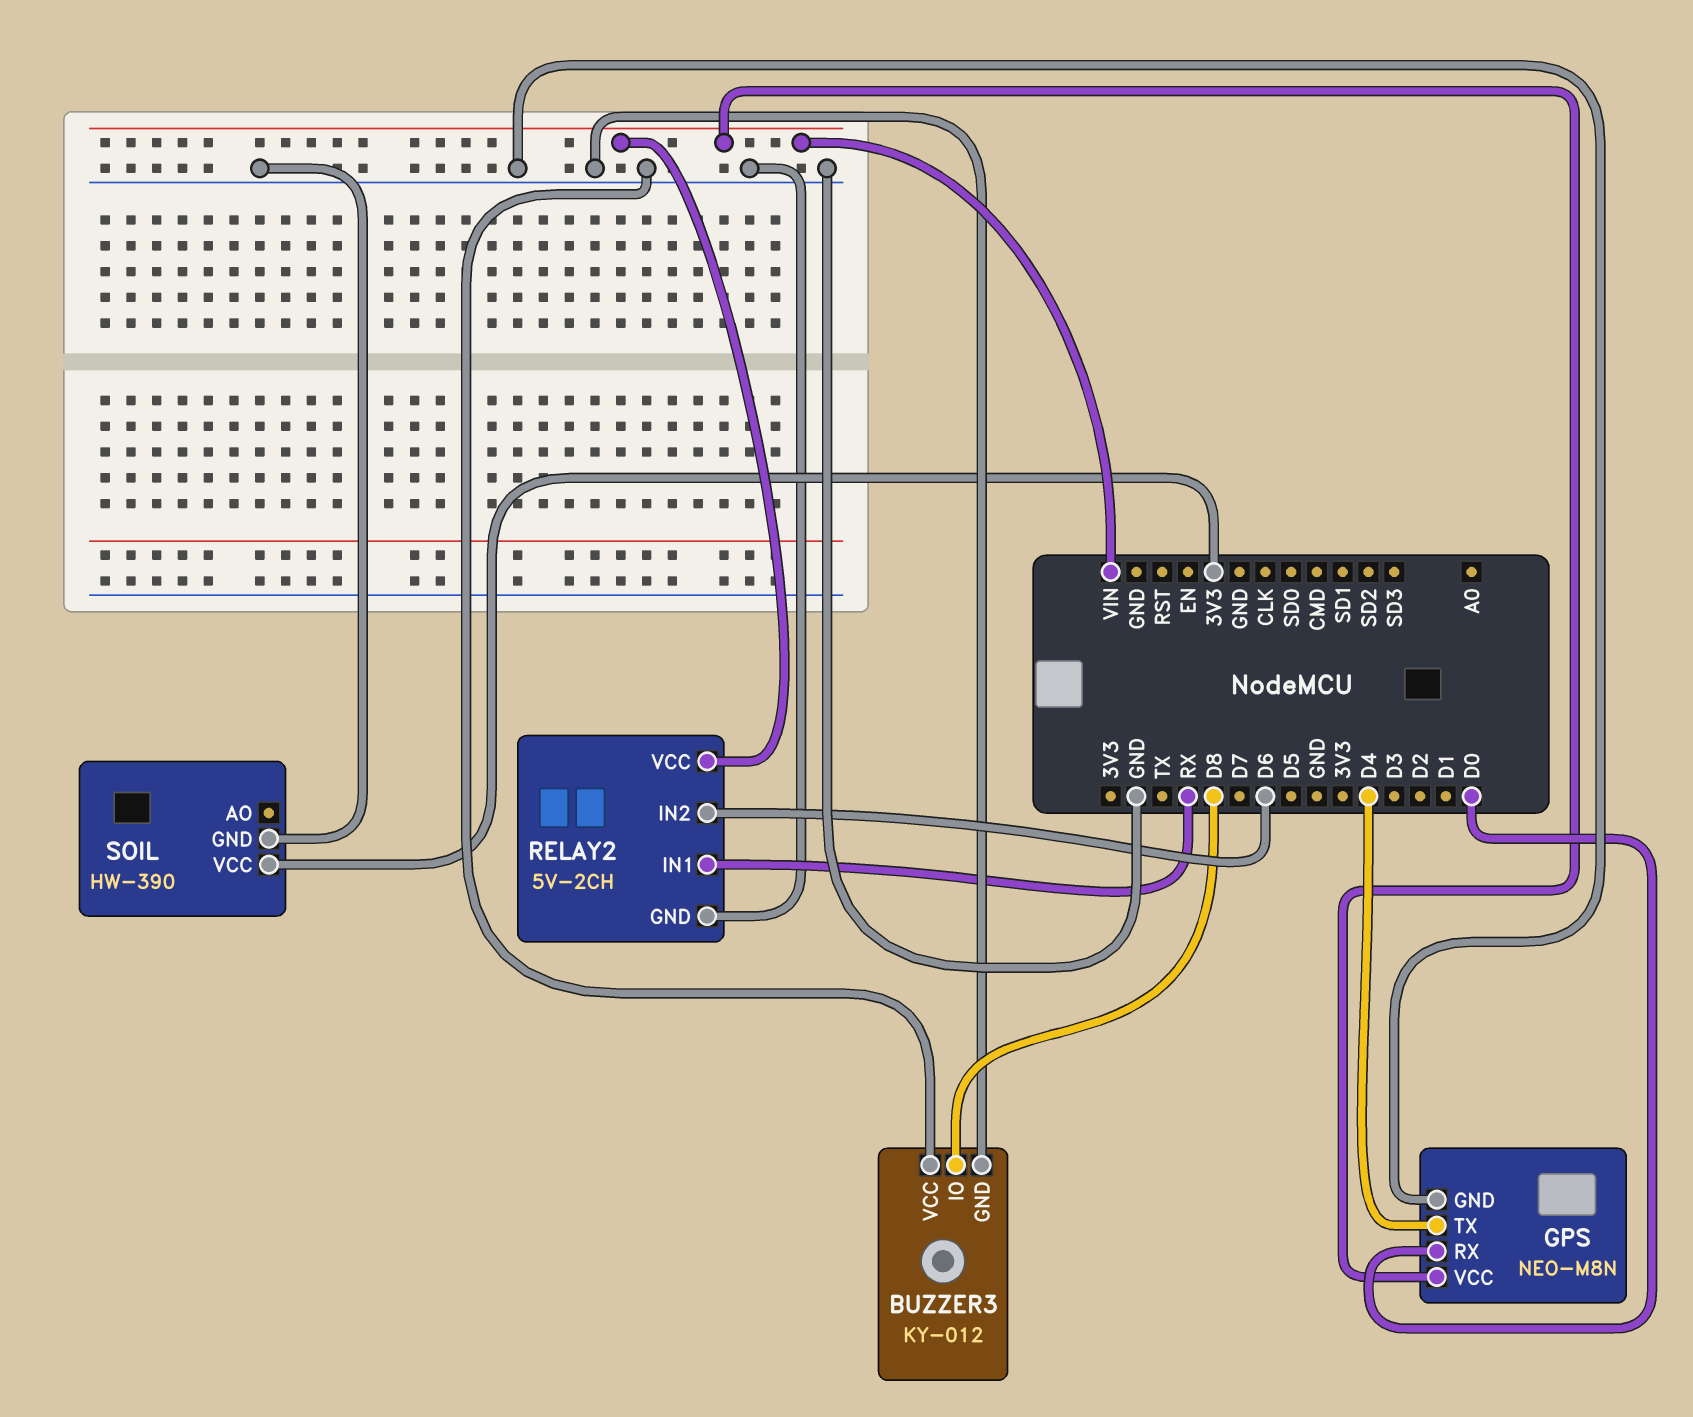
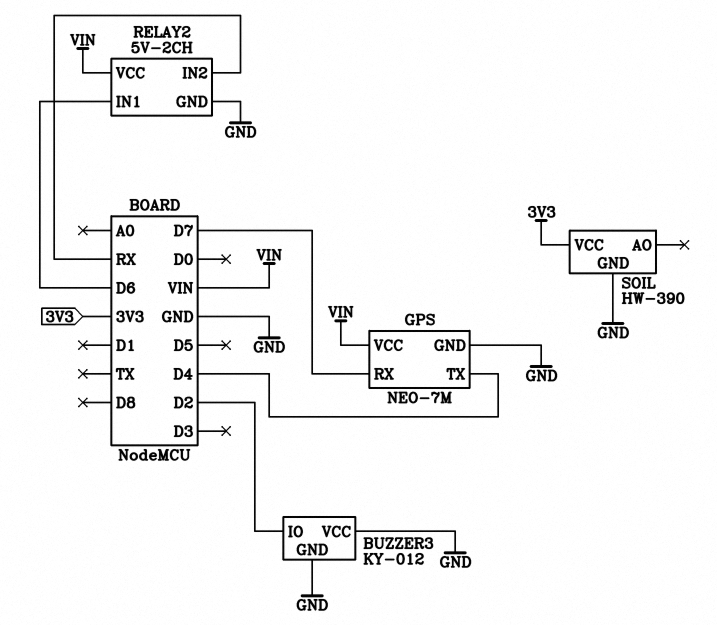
BUZZER3 pin IO: D8 -> D2
GPS: NEO-M8N -> NEO-7M
GPS pin RX: D0 -> D7
RELAY2 pin IN1: RX -> D6
RELAY2 pin IN2: D6 -> RX

